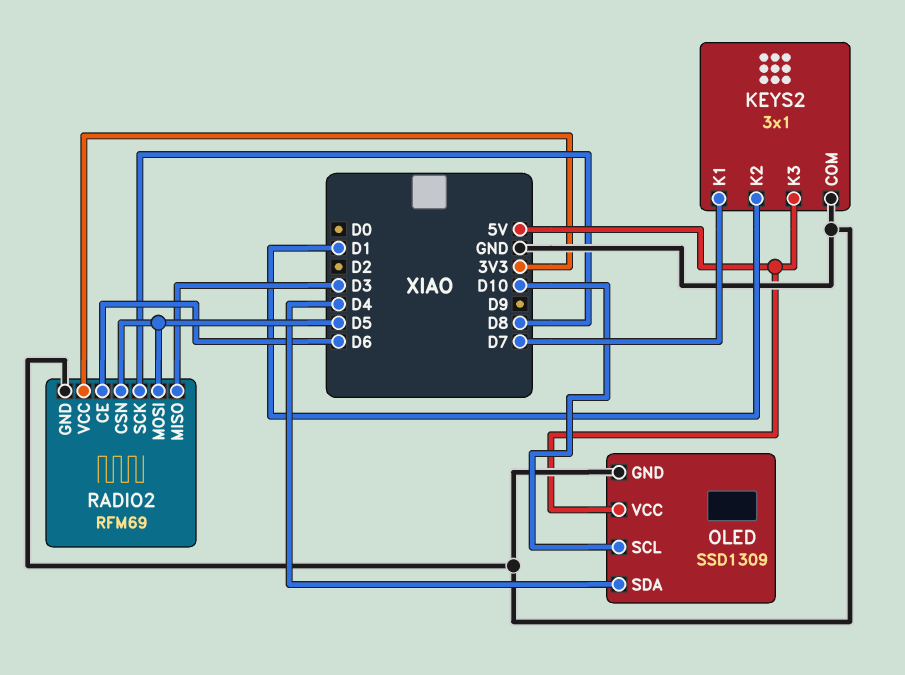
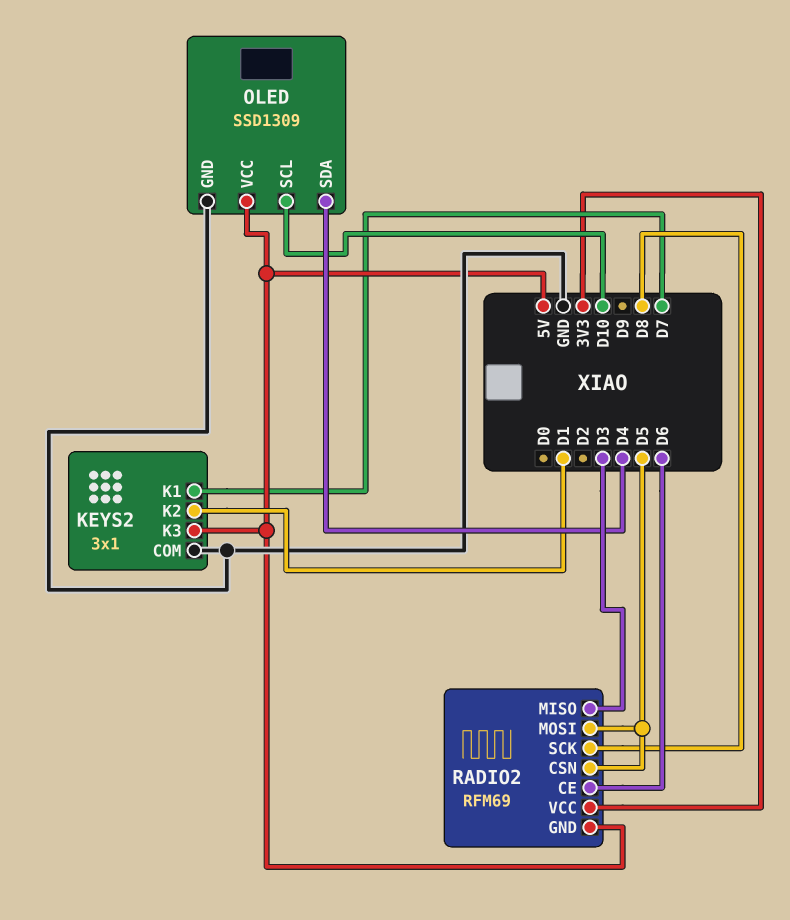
RADIO2 pin GND: GND -> 5V

